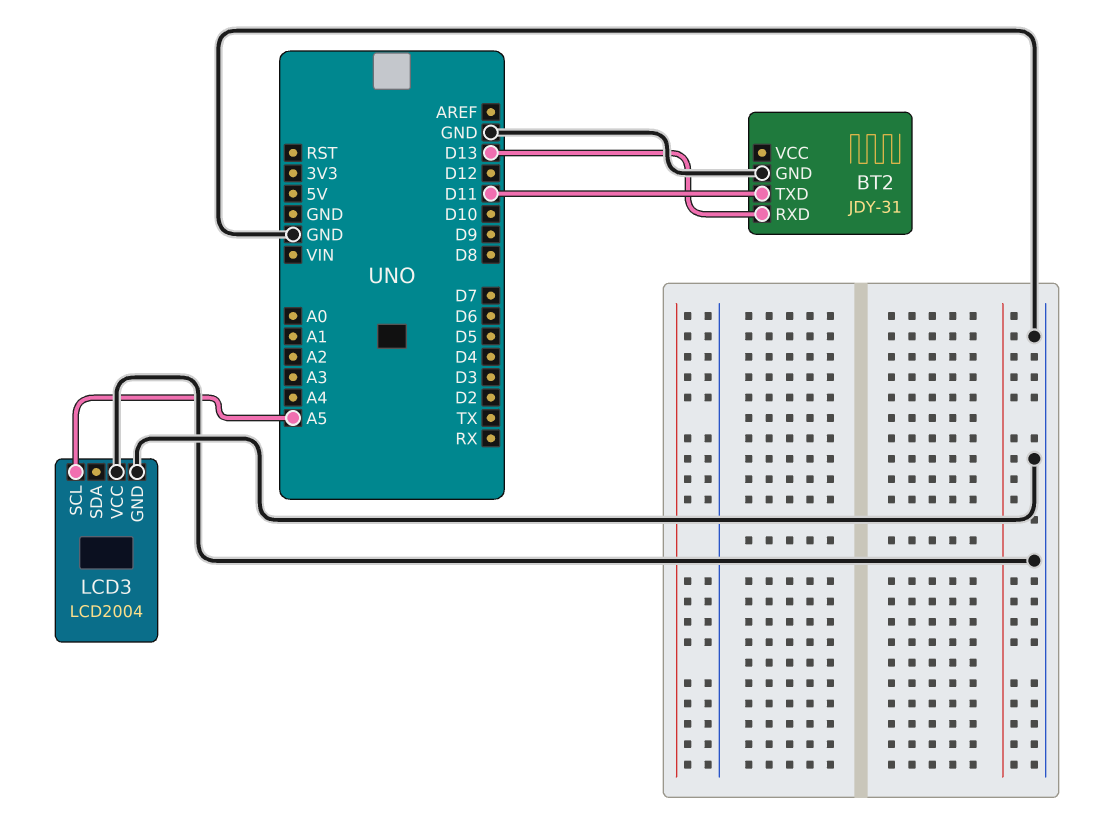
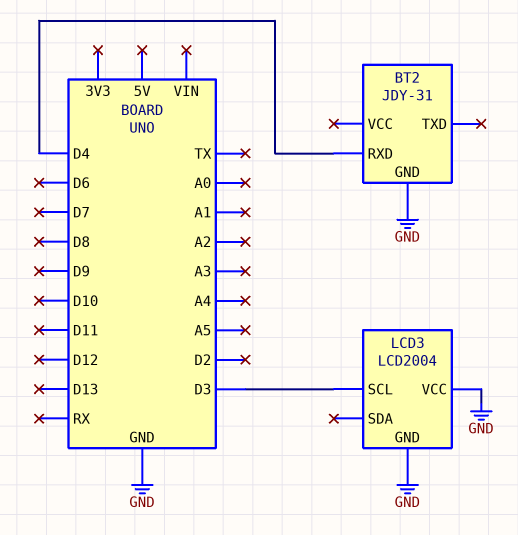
BT2 pin RXD: D13 -> D4
BT2 pin TXD: D11 -> none
LCD3 pin SCL: A5 -> D3

